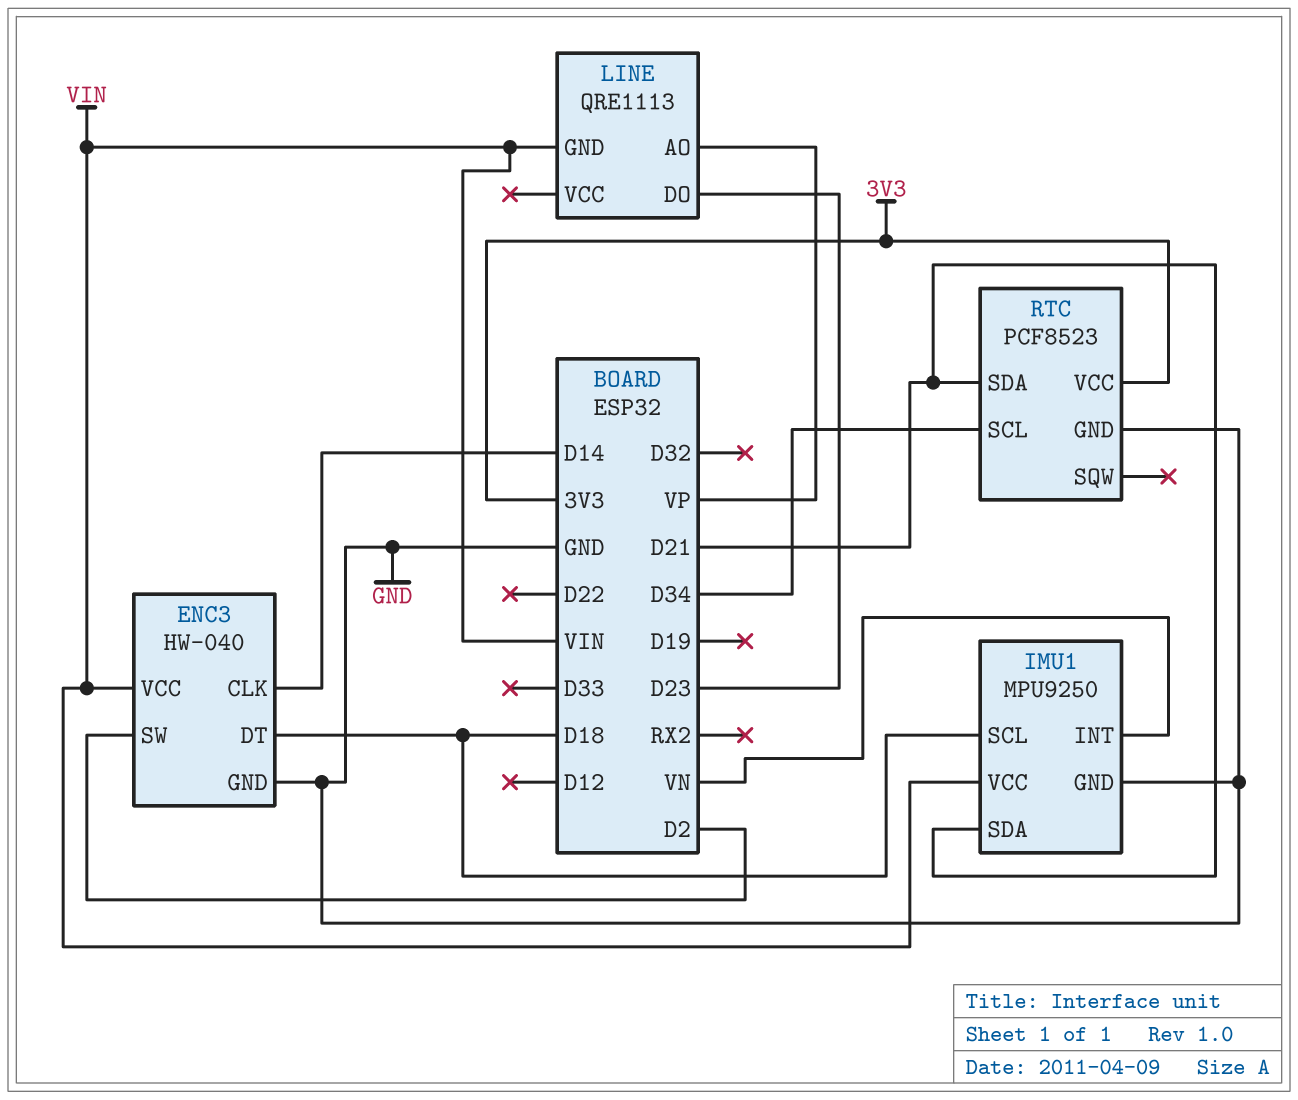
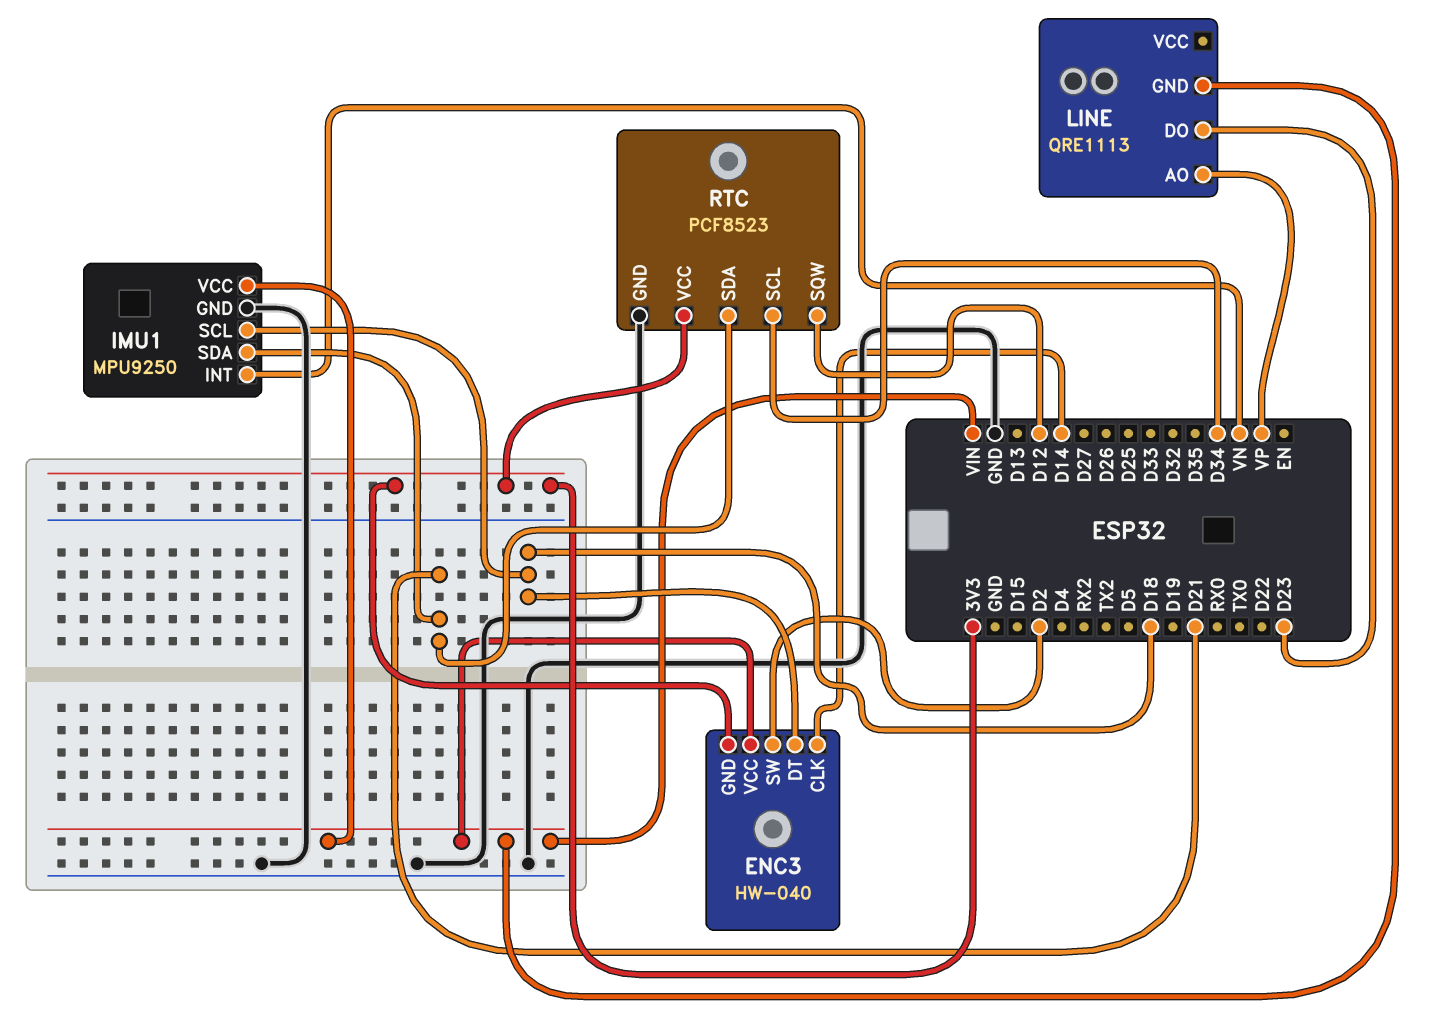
ENC3 pin GND: GND -> 3V3
RTC pin SQW: none -> D12

